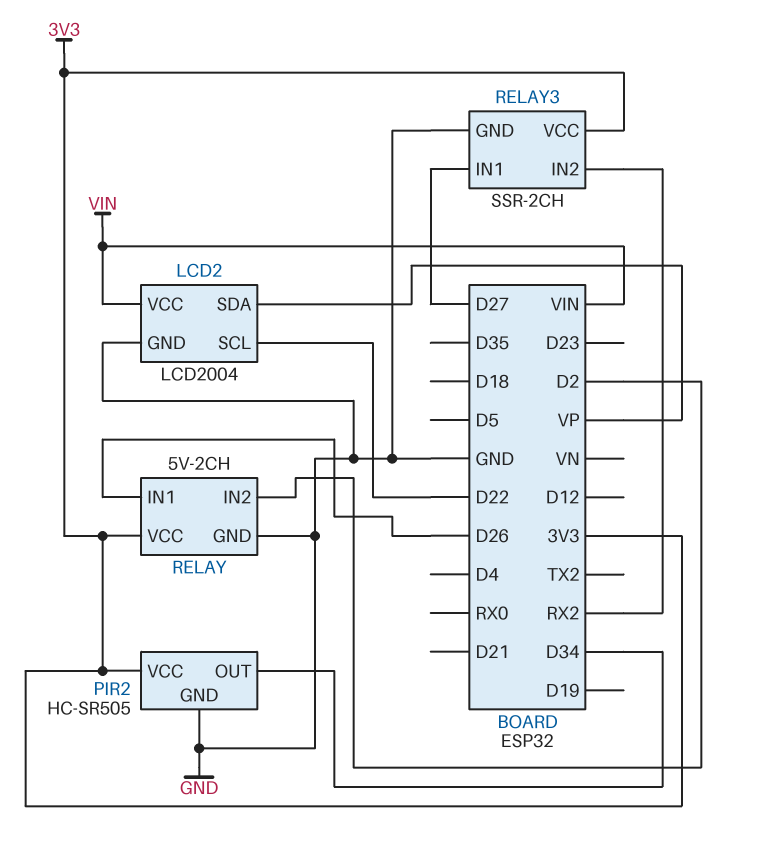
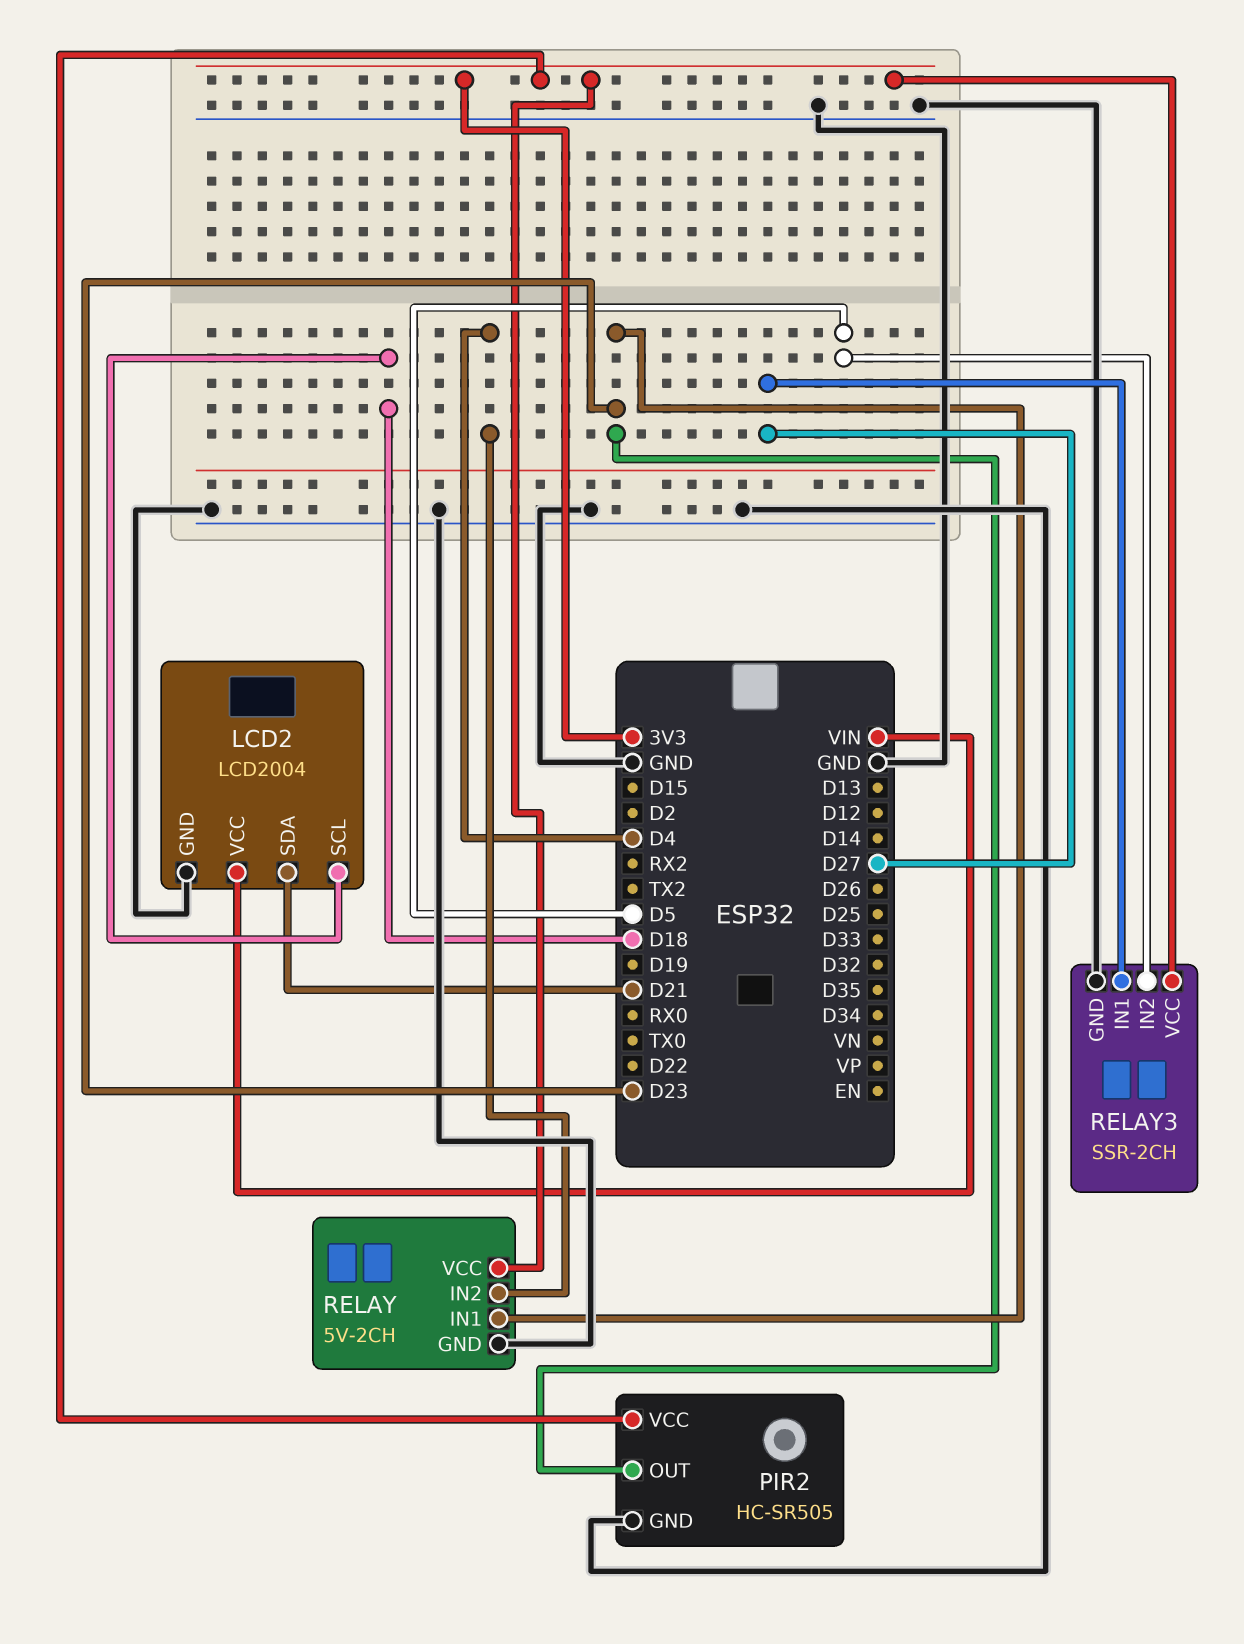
LCD2 pin SCL: D22 -> D18
LCD2 pin SDA: VP -> D21
PIR2 pin OUT: D34 -> D23
RELAY pin IN1: D26 -> D23
RELAY pin IN2: D2 -> D4
RELAY3 pin IN2: RX2 -> D5

